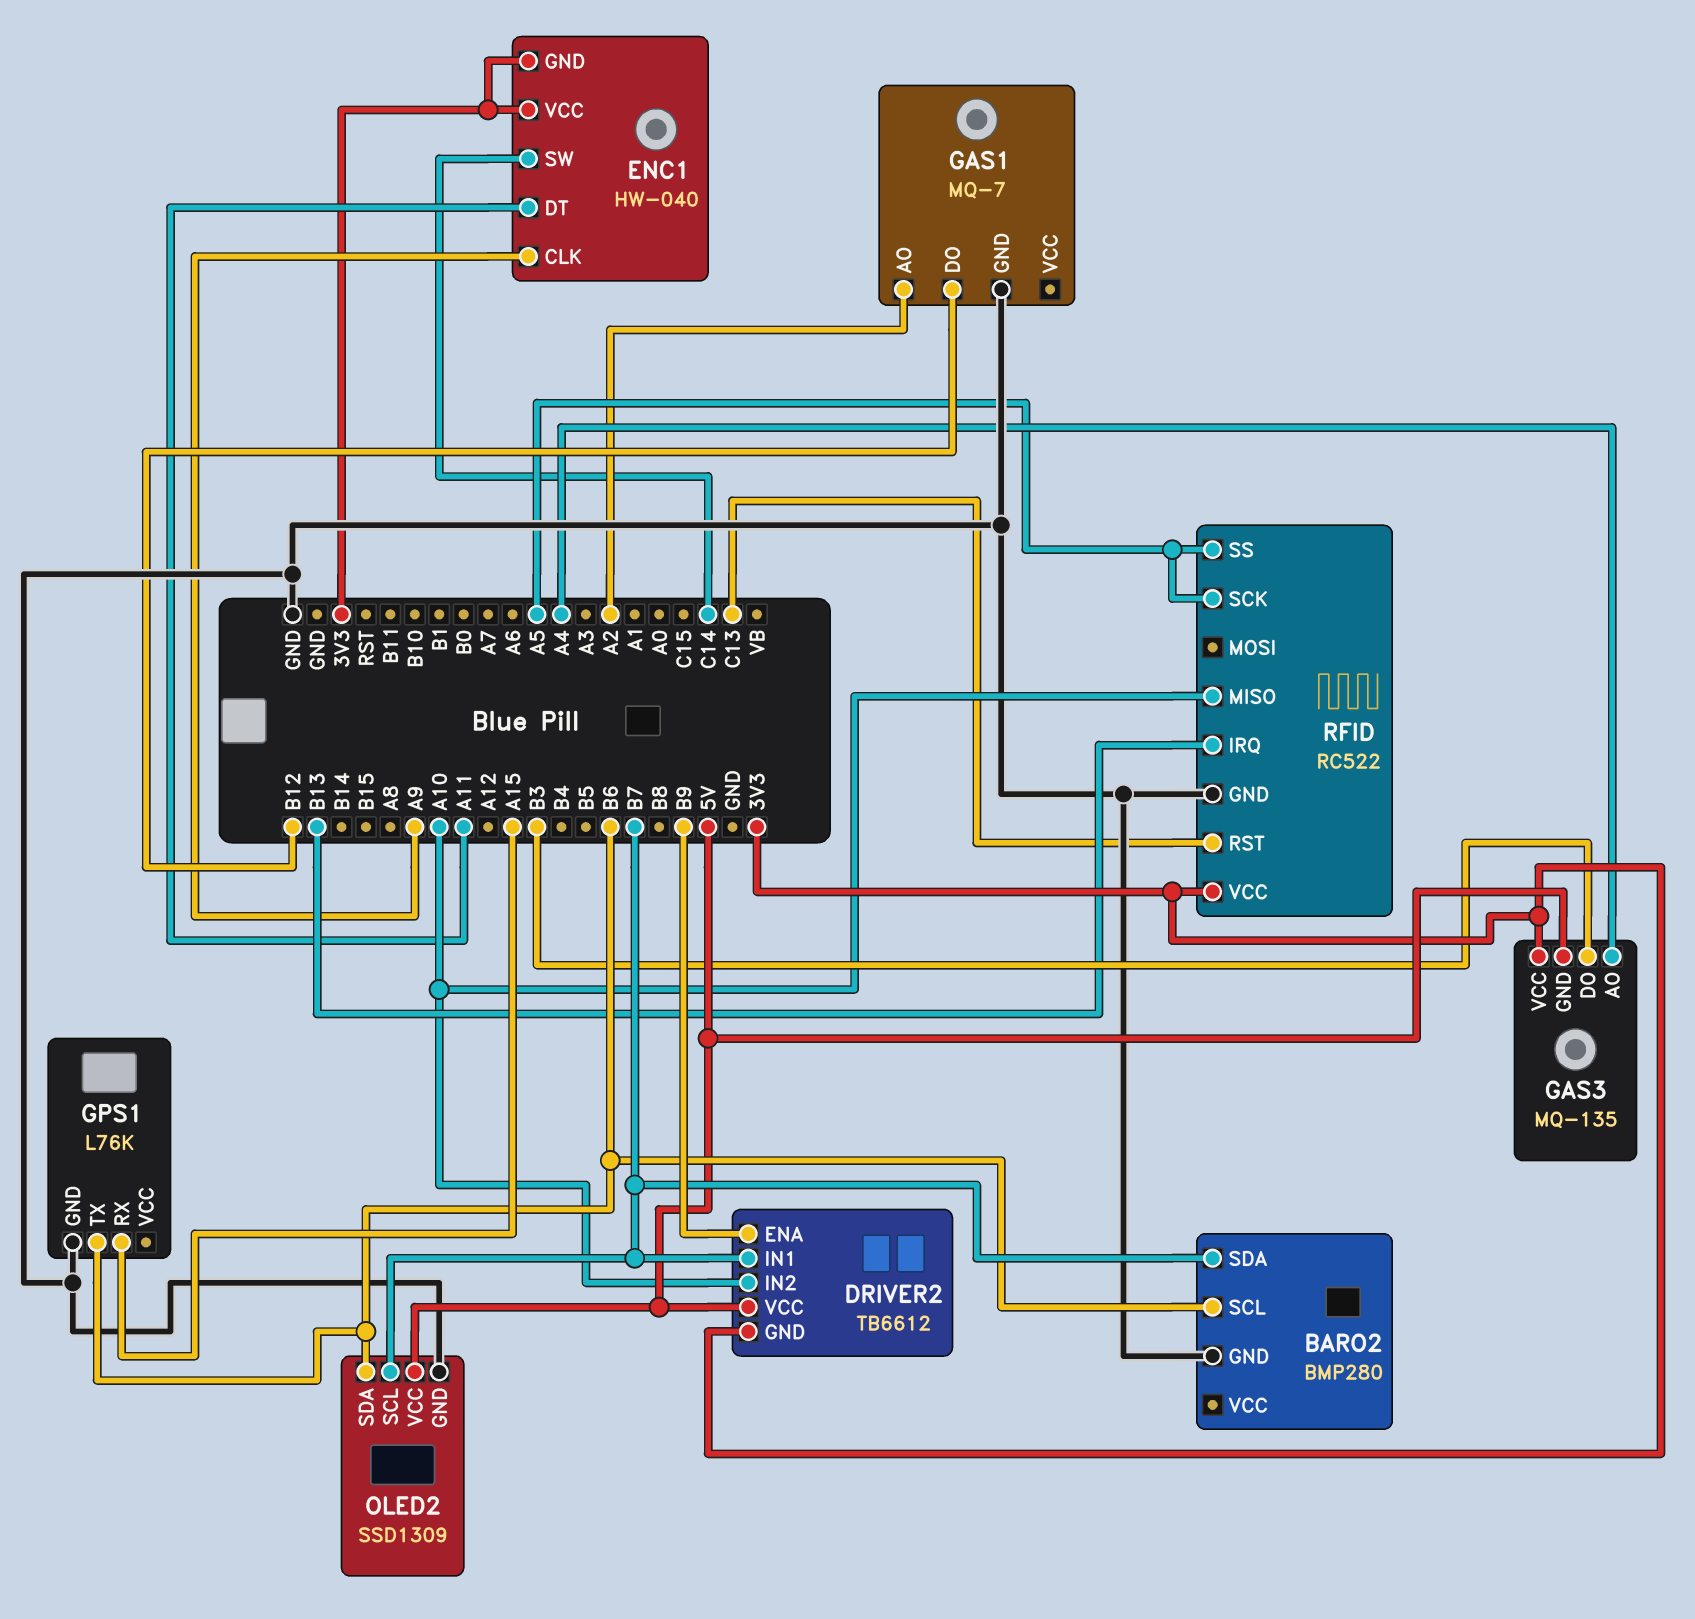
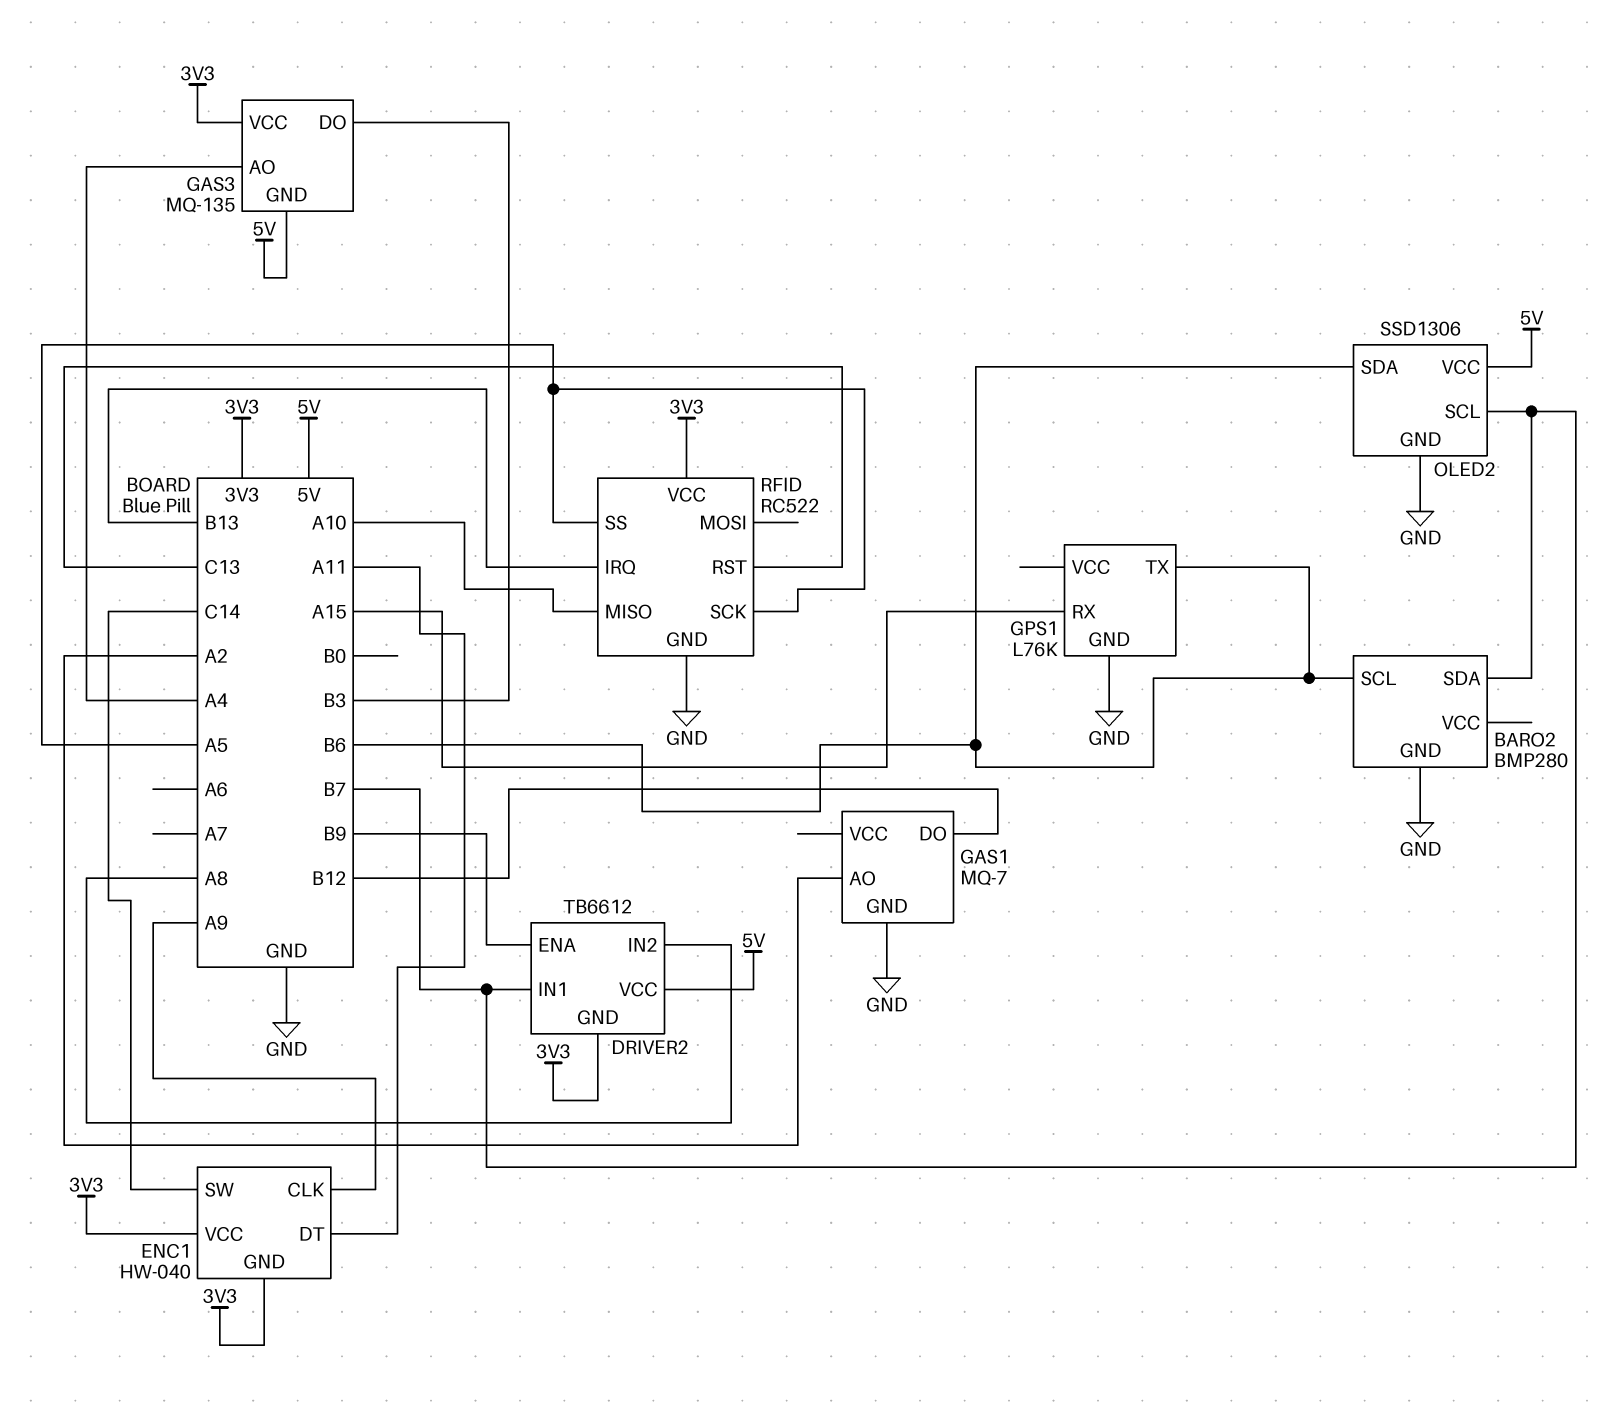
DRIVER2 pin IN2: A10 -> A8
OLED2: SSD1309 -> SSD1306

